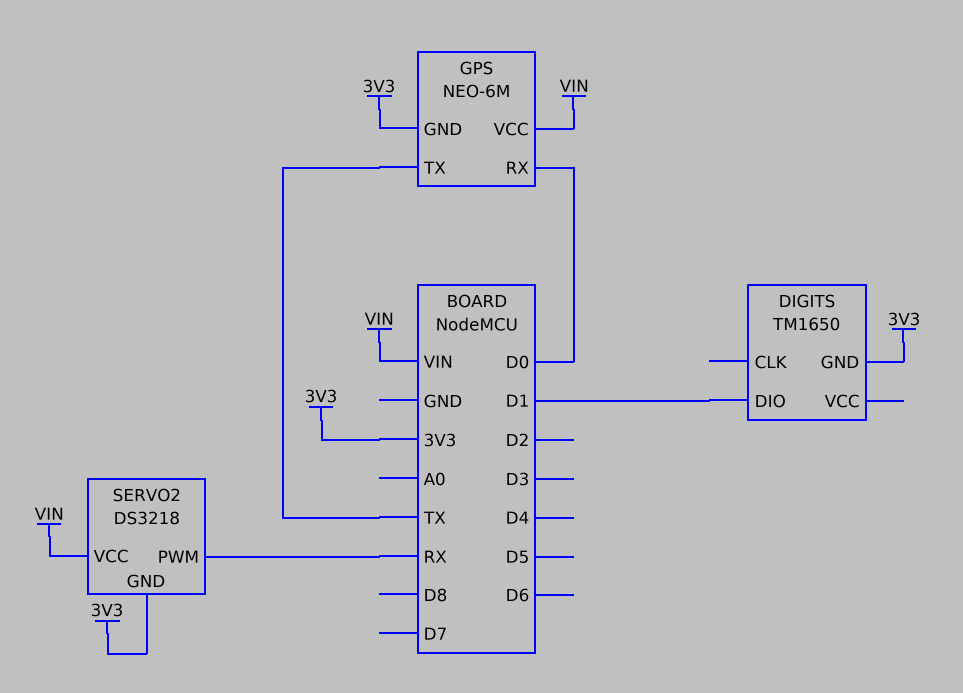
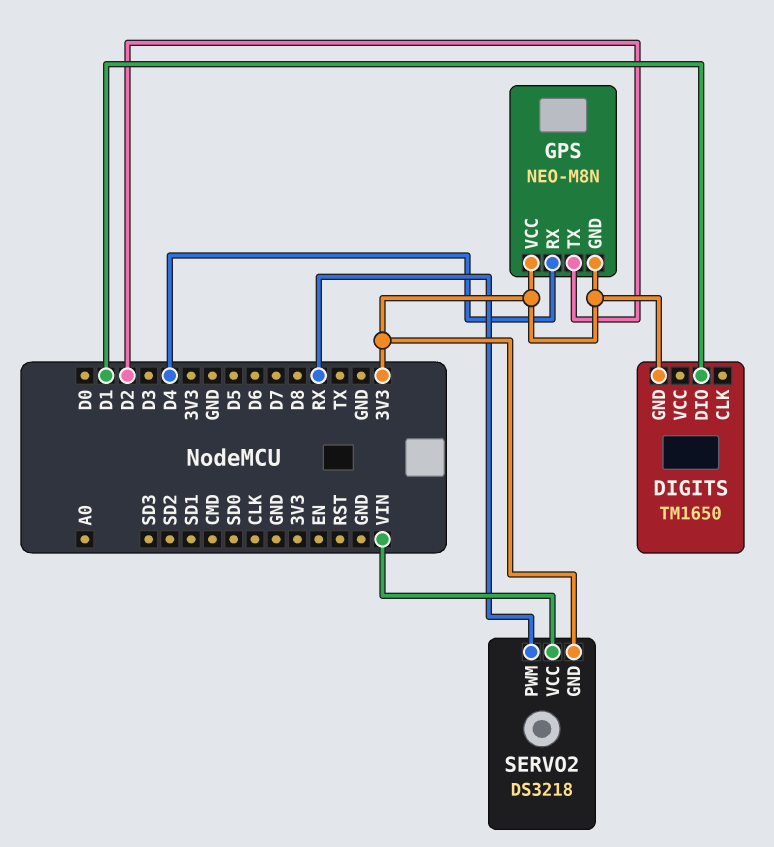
GPS: NEO-6M -> NEO-M8N
GPS pin RX: D0 -> D4
GPS pin TX: TX -> D2
GPS pin VCC: VIN -> 3V3

